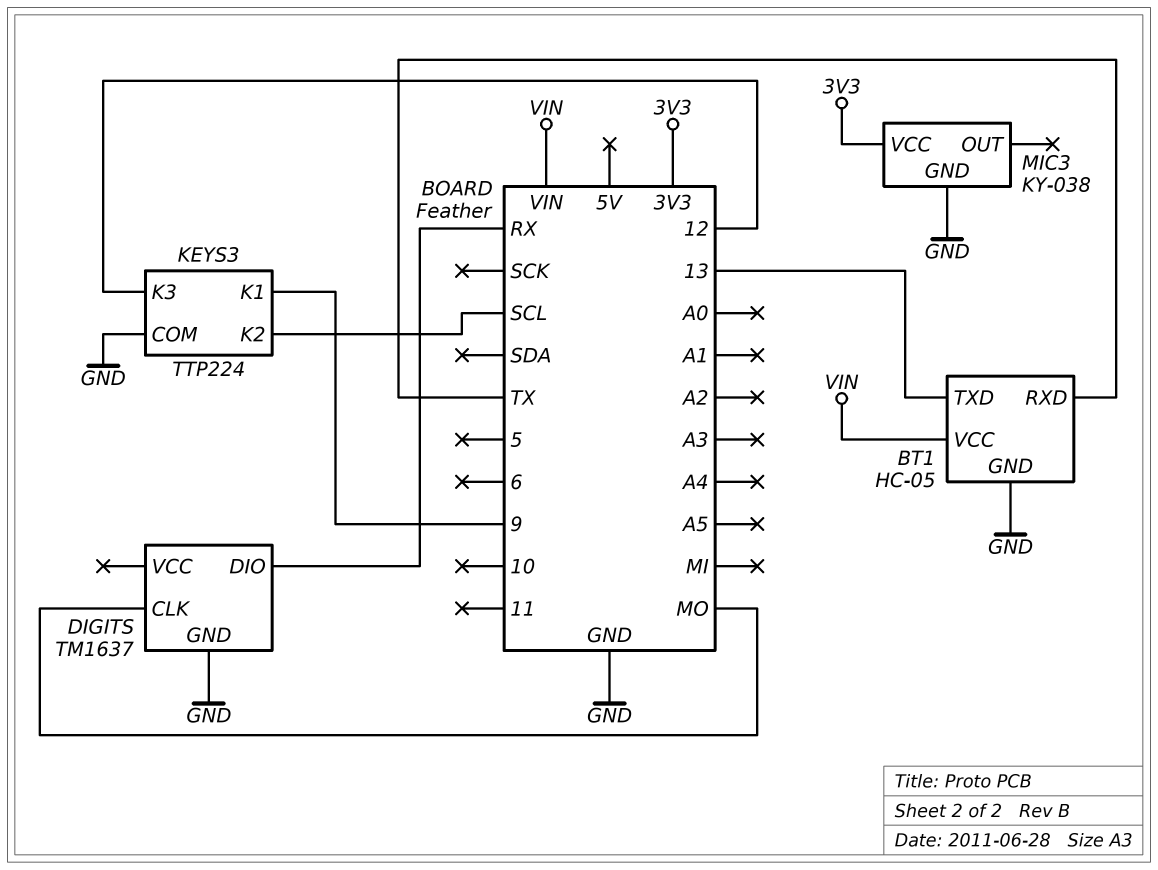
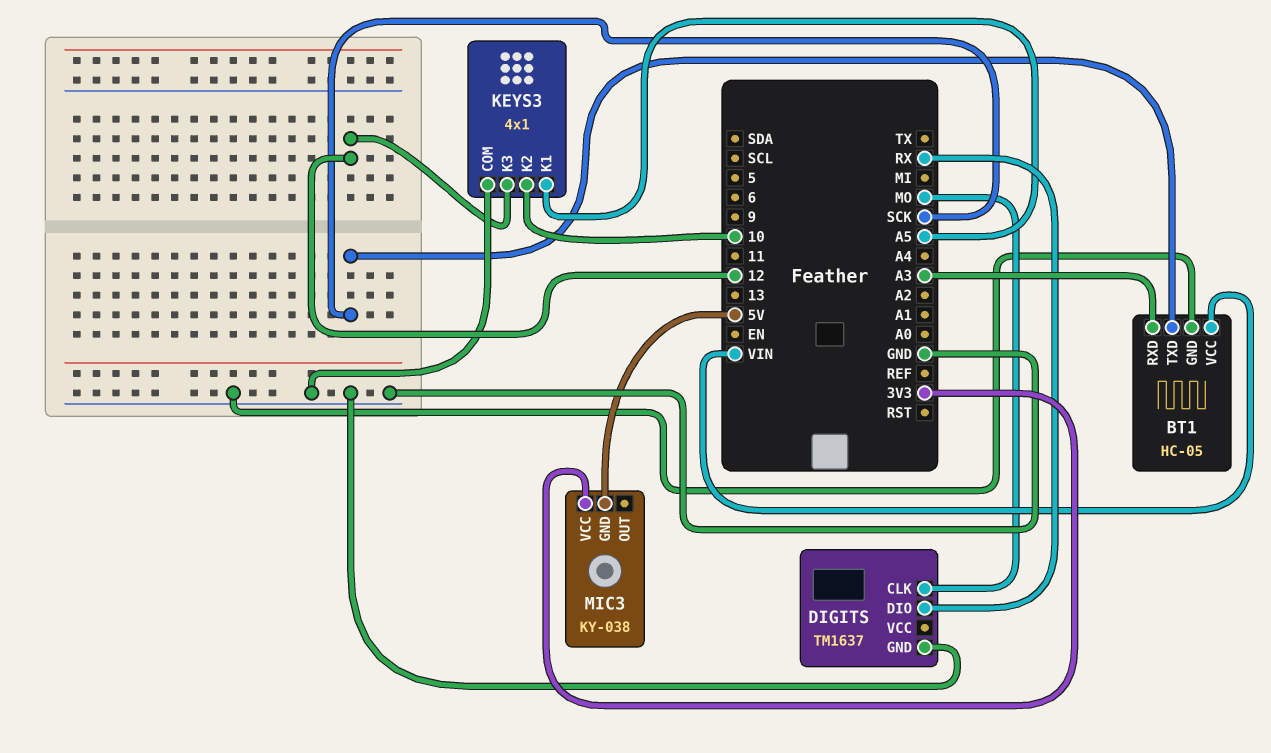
BT1 pin RXD: TX -> A3
BT1 pin TXD: 13 -> SCK
KEYS3: TTP224 -> 4x1
KEYS3 pin K1: 9 -> A5
KEYS3 pin K2: SCL -> 10
MIC3 pin GND: GND -> 5V

